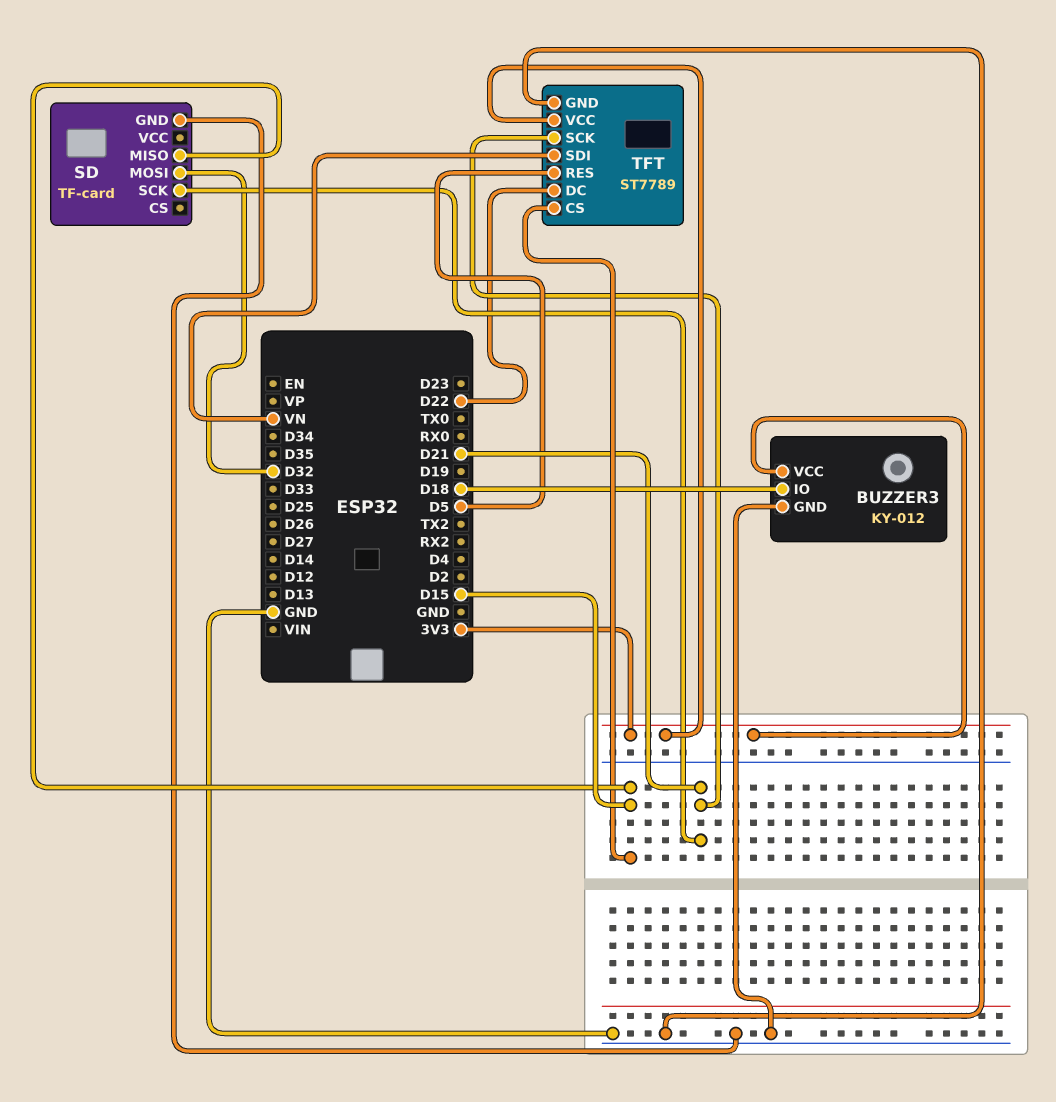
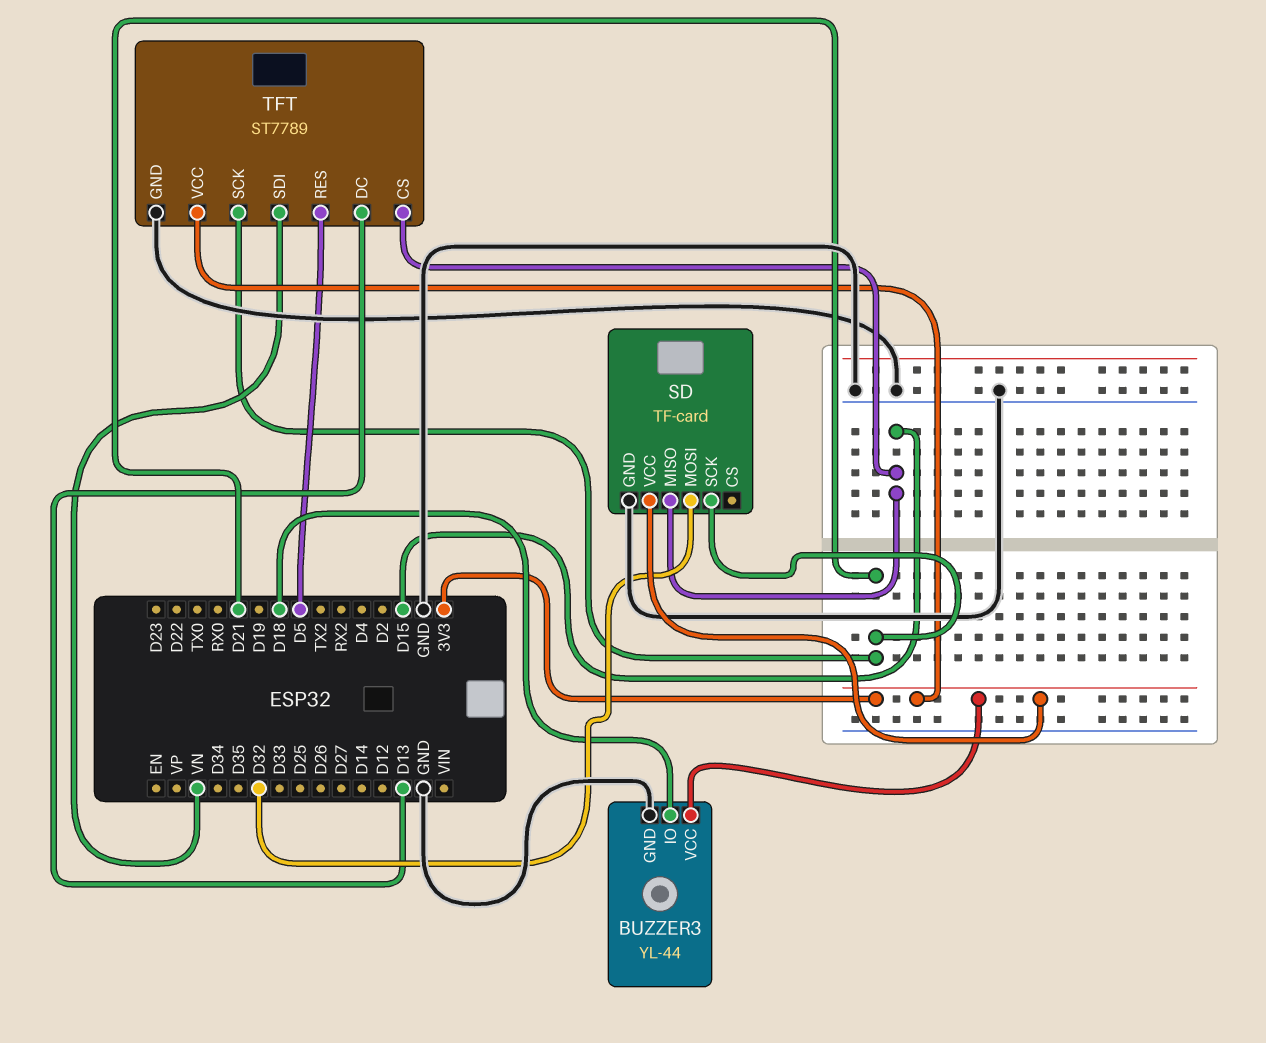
BUZZER3: KY-012 -> YL-44
SD pin VCC: none -> 3V3
TFT pin DC: D22 -> D13

